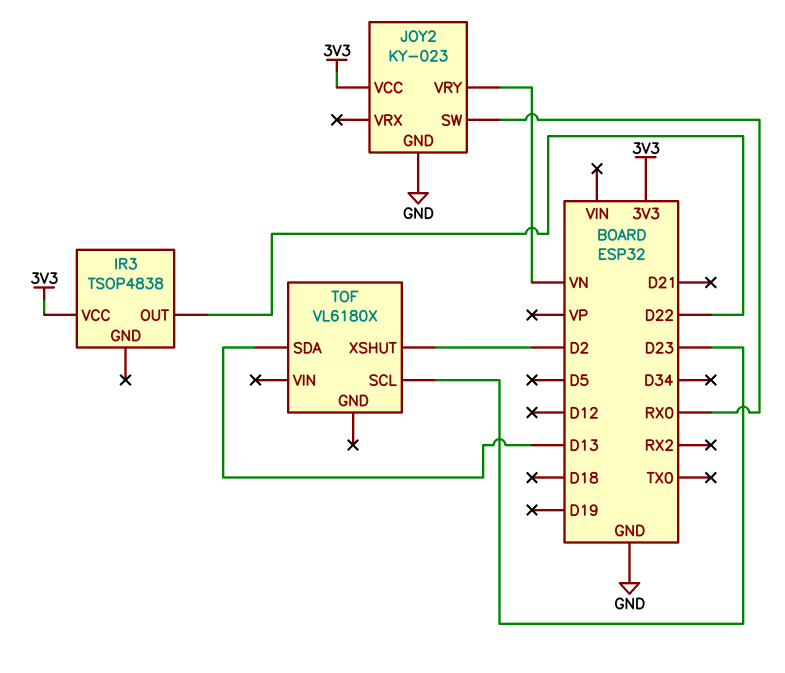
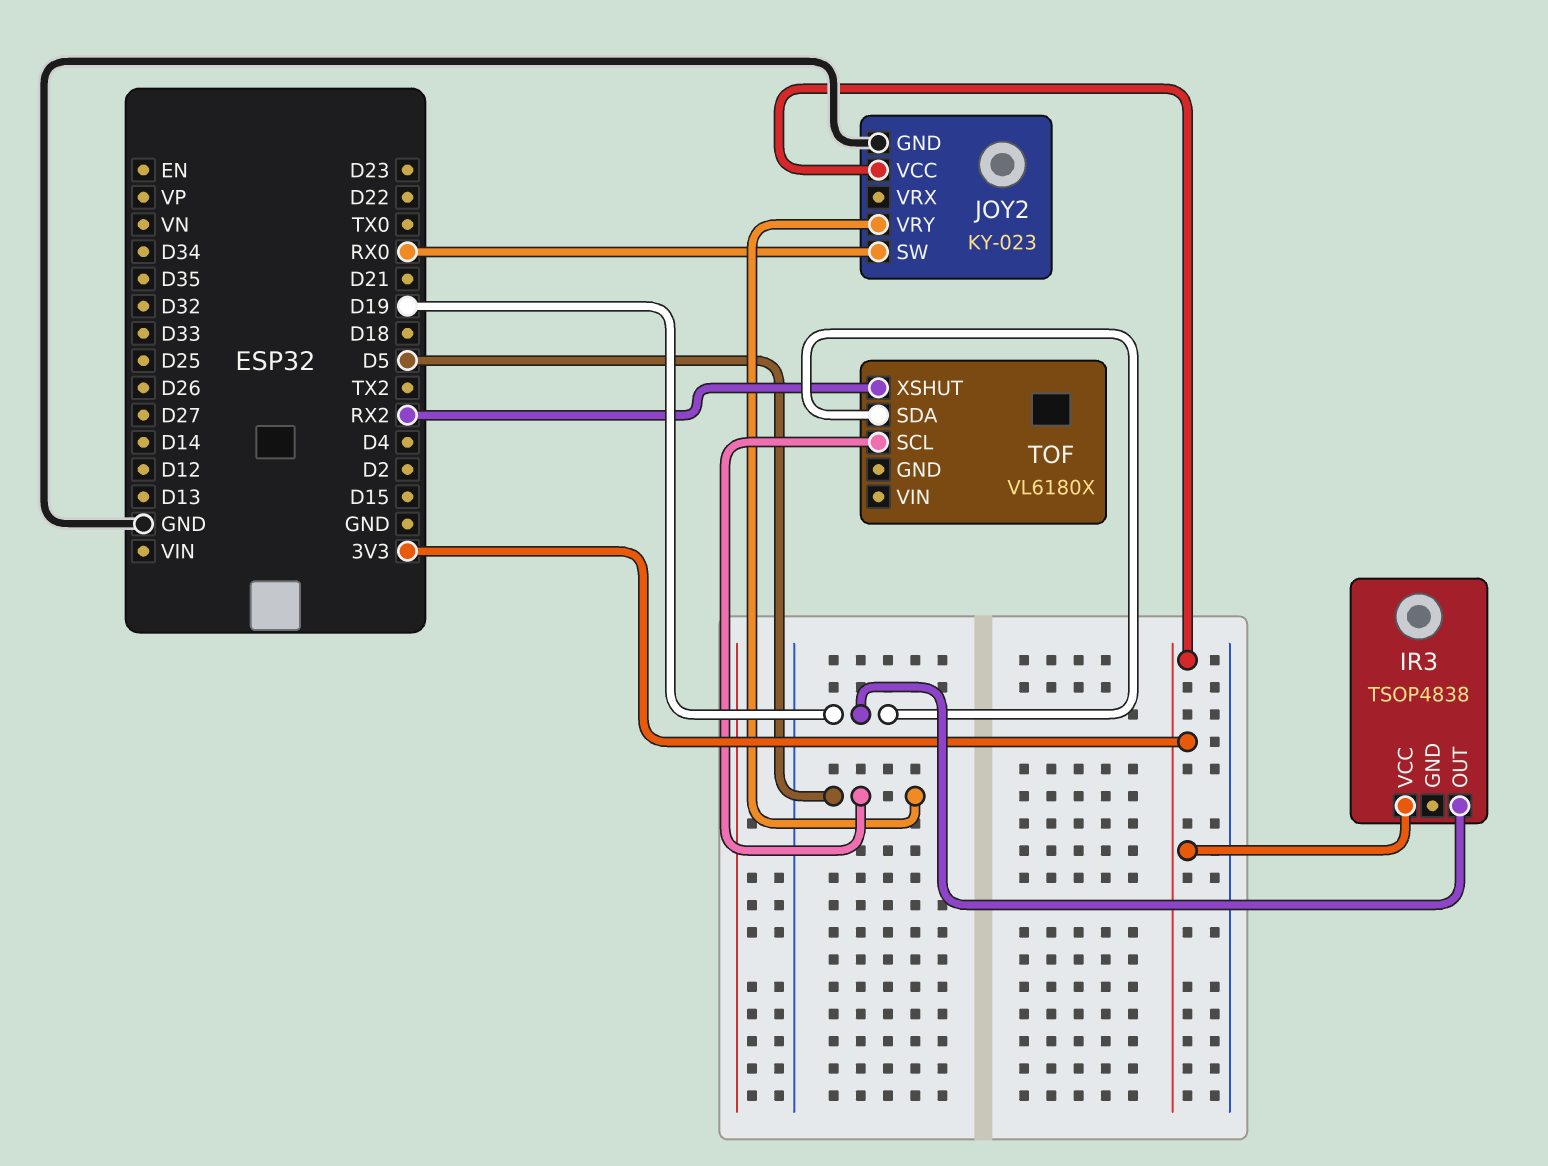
IR3 pin OUT: D22 -> D19
JOY2 pin VRY: VN -> D5
TOF pin SCL: D23 -> D5
TOF pin SDA: D13 -> D19
TOF pin XSHUT: D2 -> RX2

